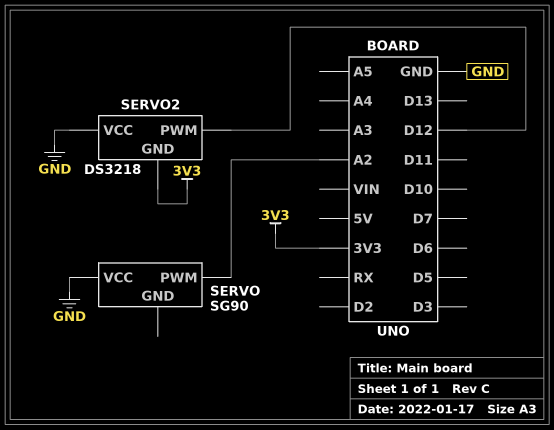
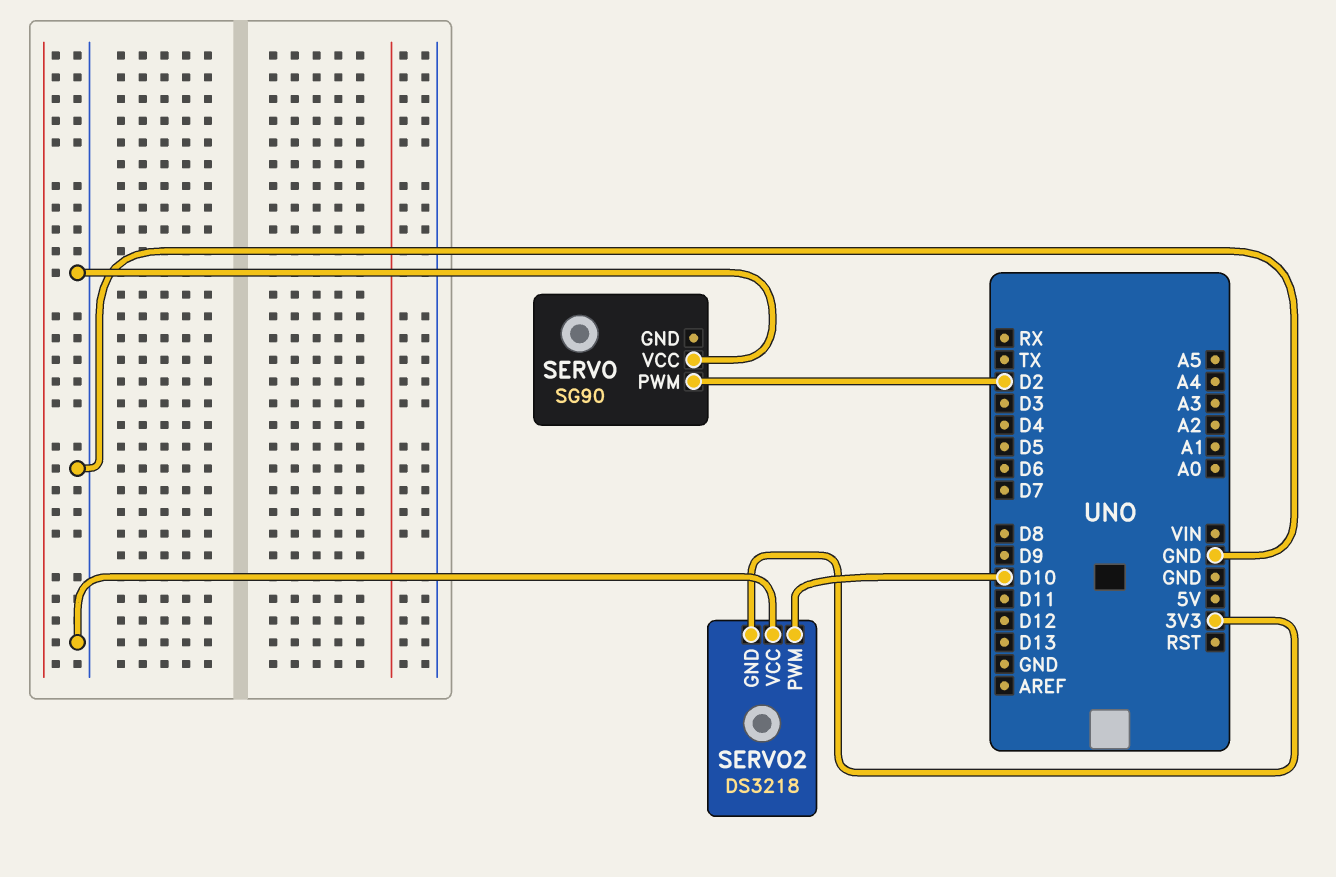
SERVO pin PWM: A2 -> D2
SERVO2 pin PWM: D12 -> D10

